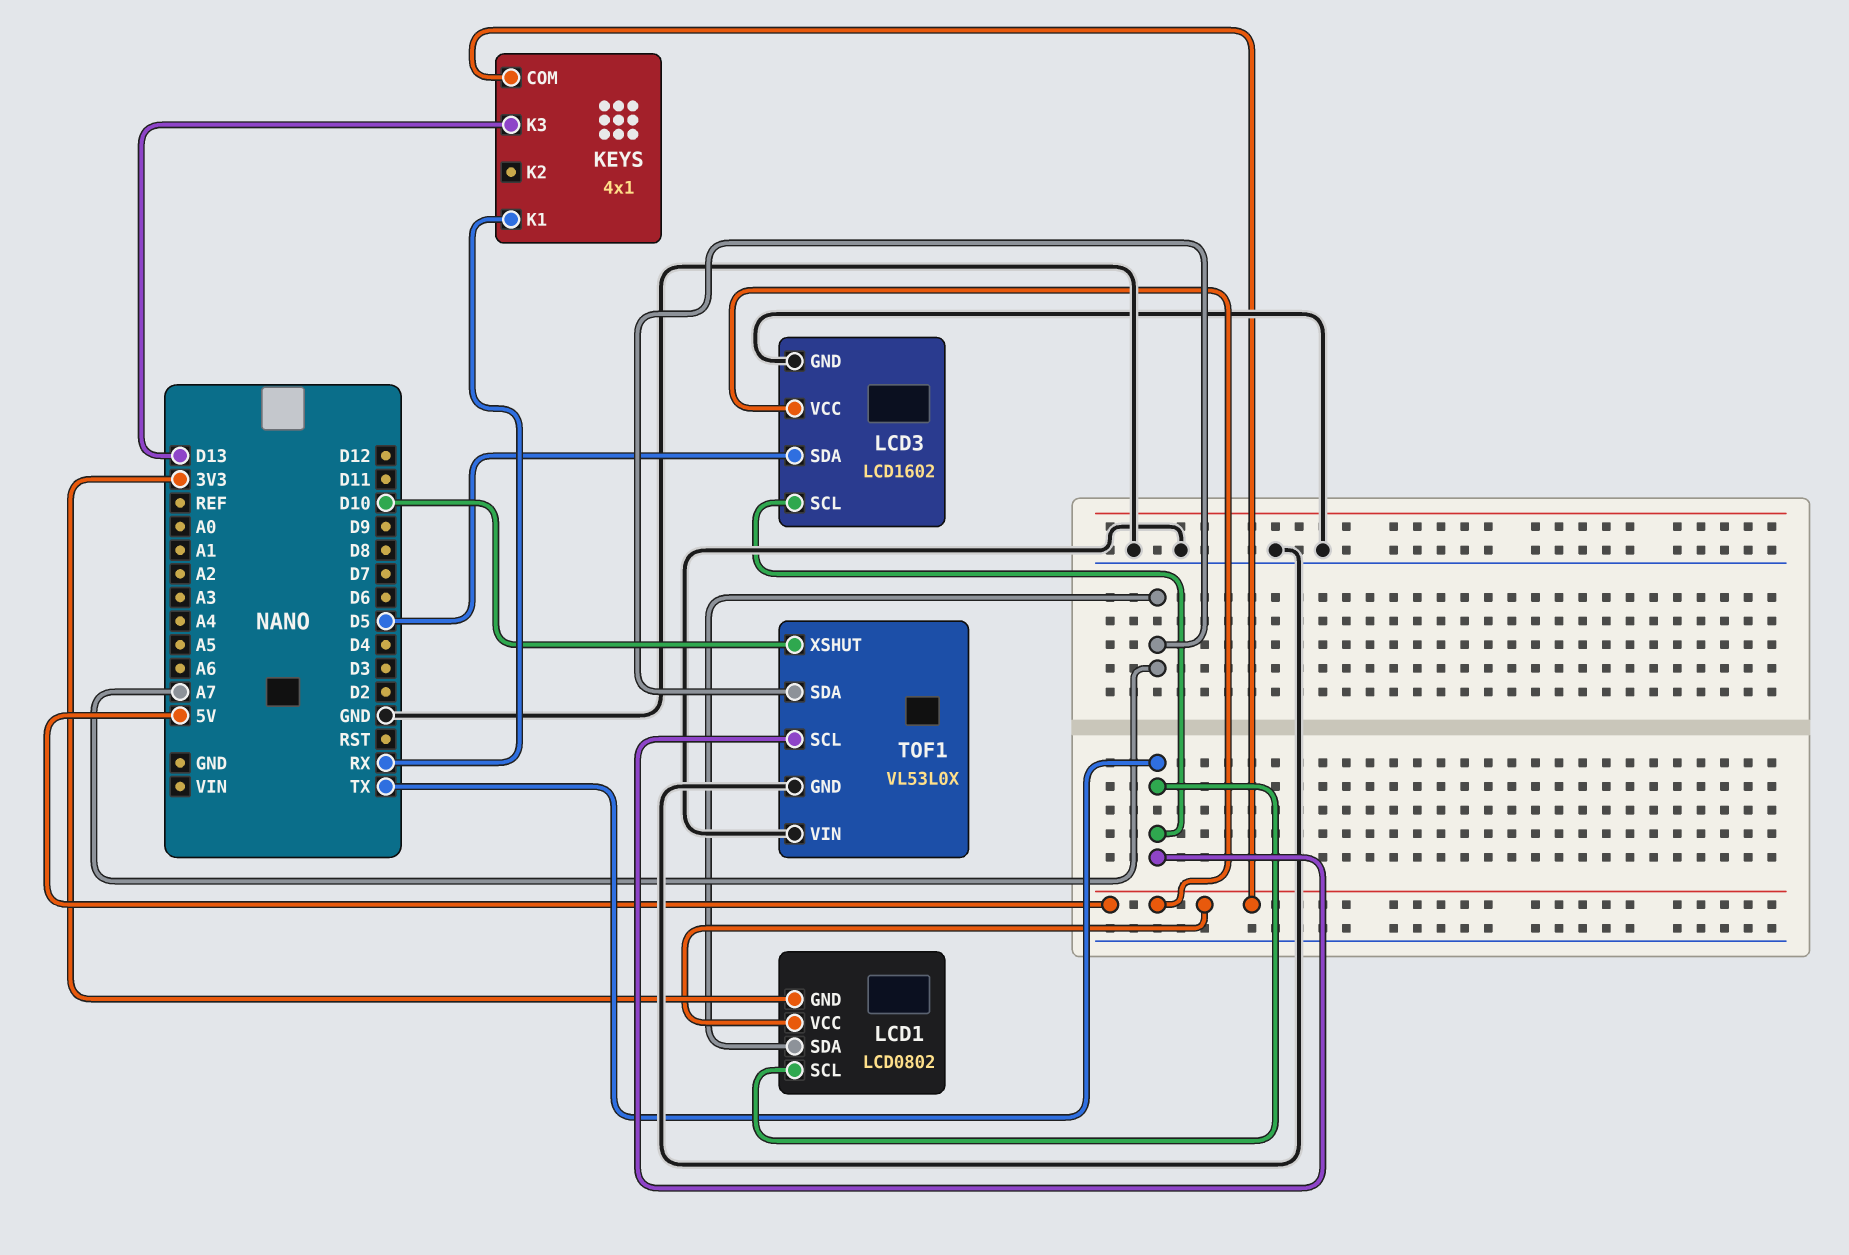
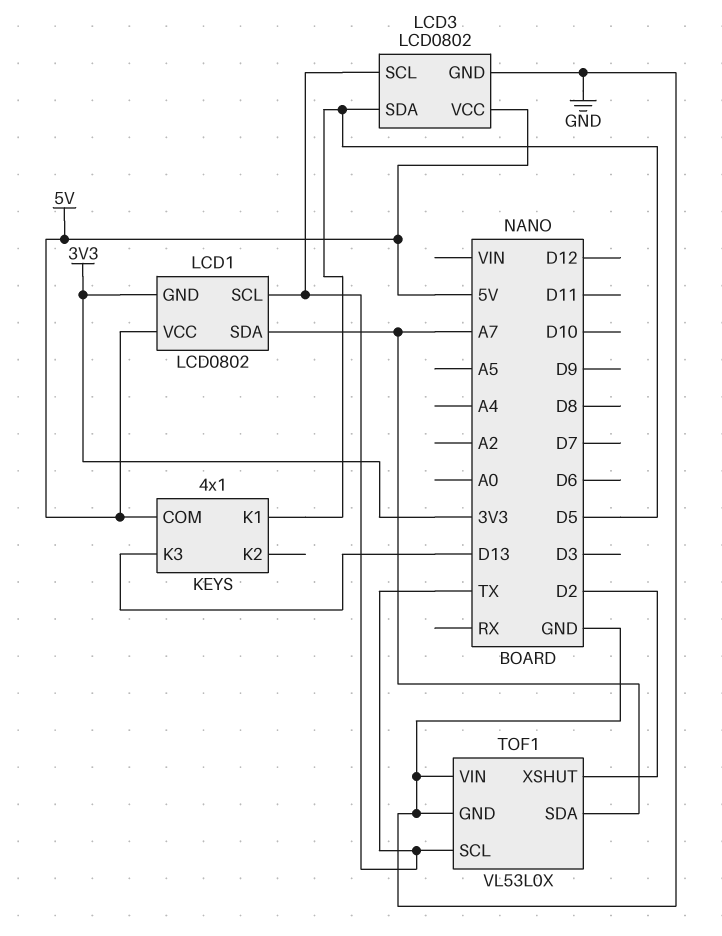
KEYS pin K1: RX -> D5
LCD3: LCD1602 -> LCD0802
TOF1 pin XSHUT: D10 -> D2

